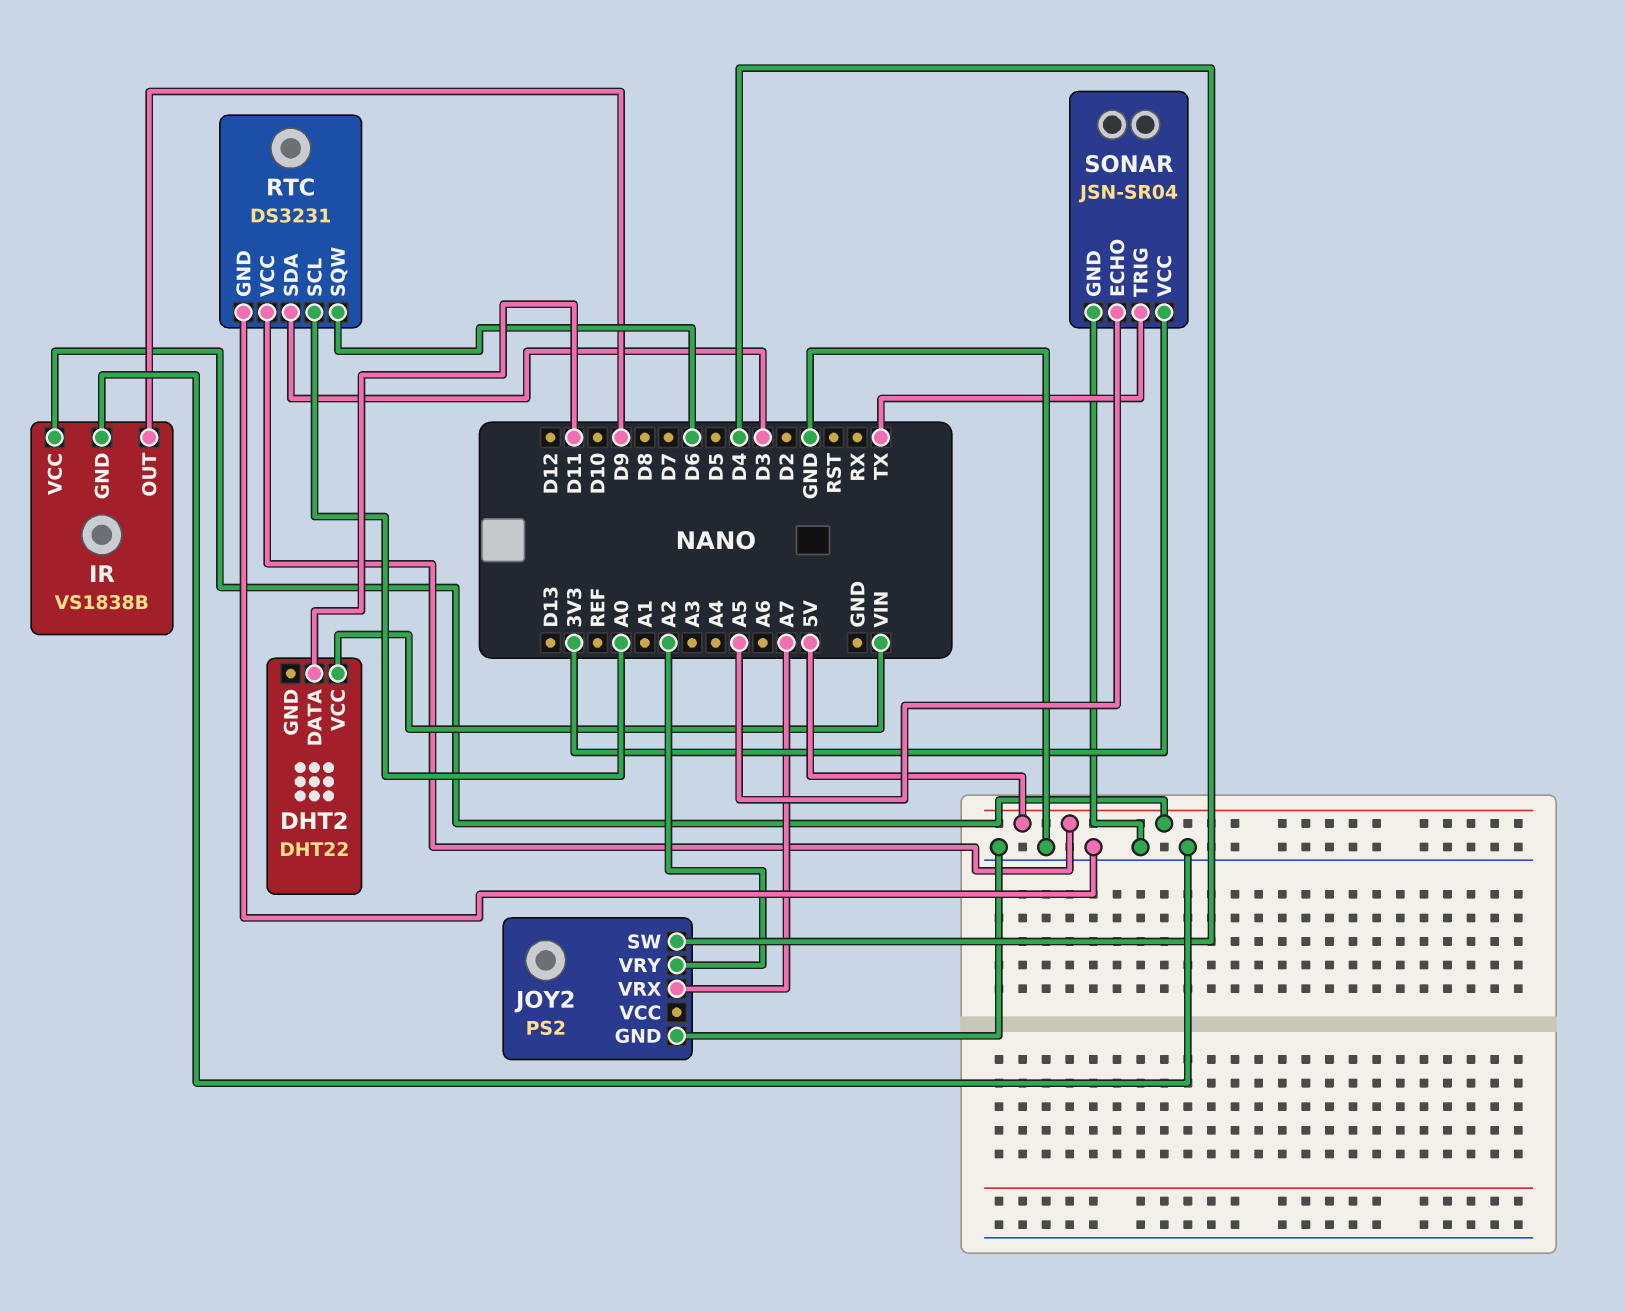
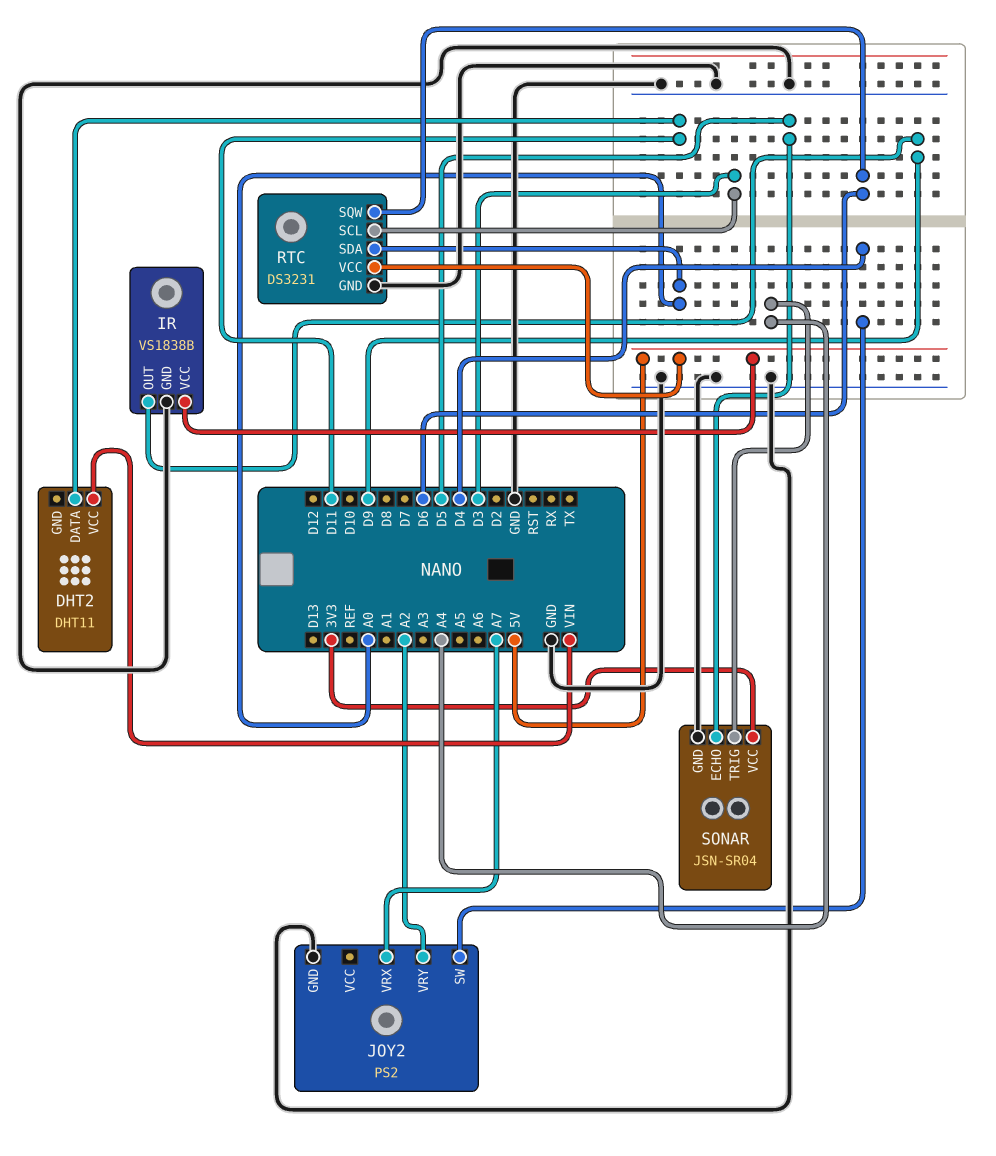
DHT2: DHT22 -> DHT11
RTC pin SCL: A0 -> D3
RTC pin SDA: D3 -> A0
SONAR pin ECHO: A5 -> D5
SONAR pin TRIG: TX -> A4

